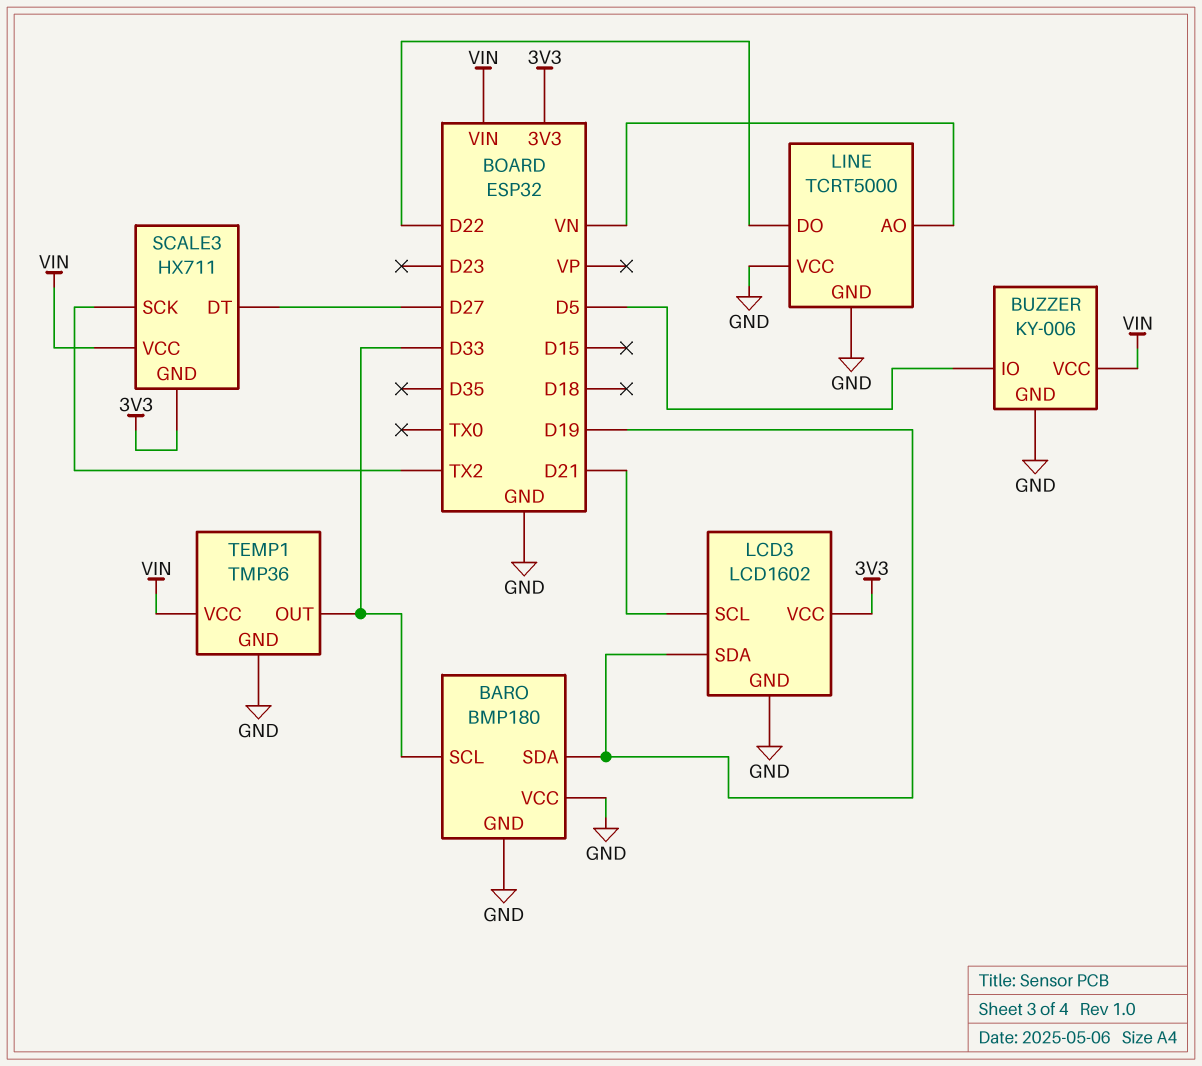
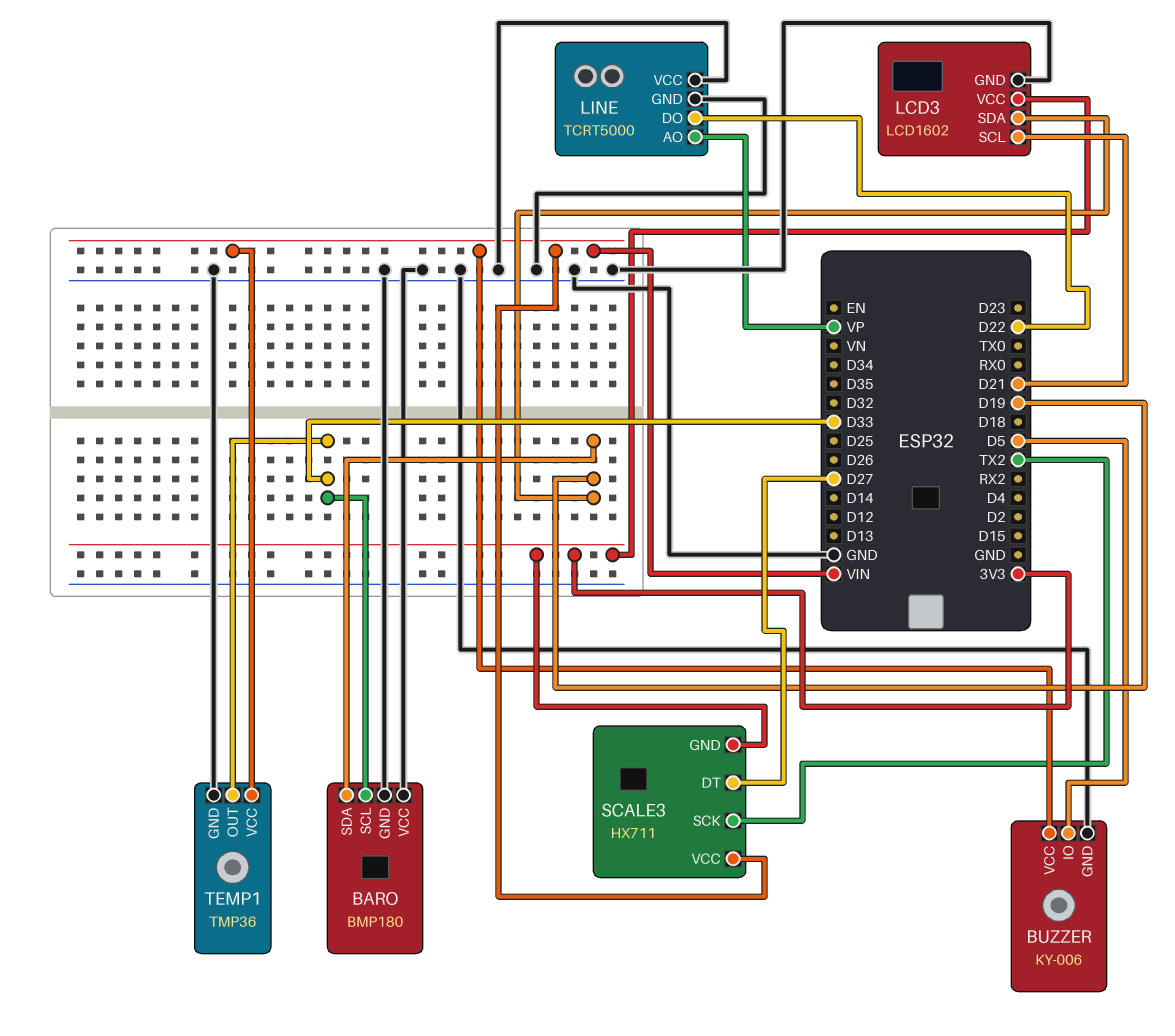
LINE pin AO: VN -> VP

